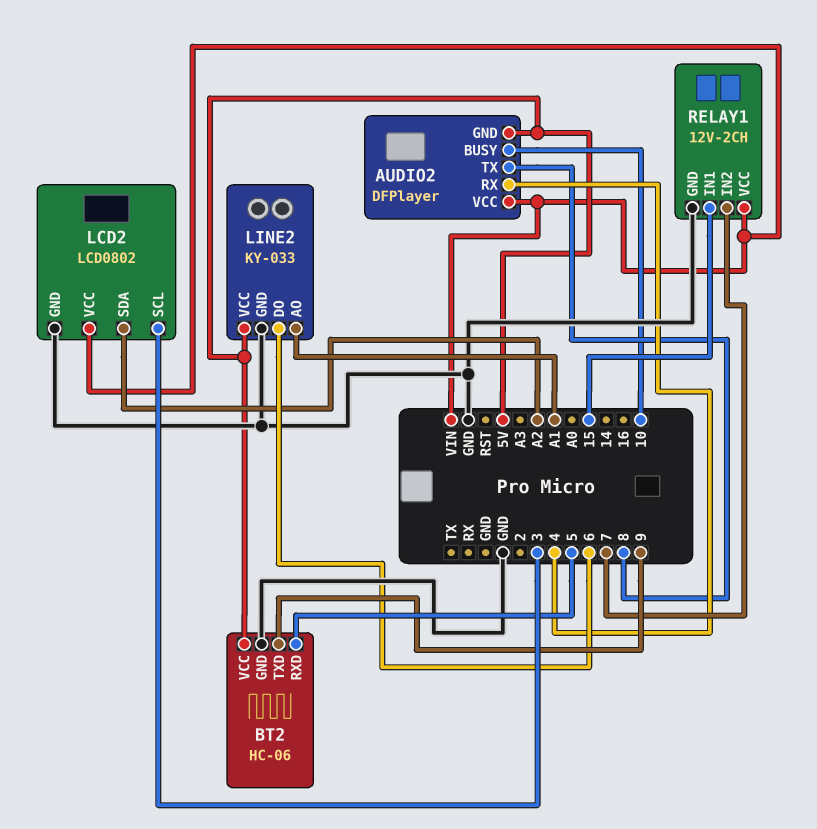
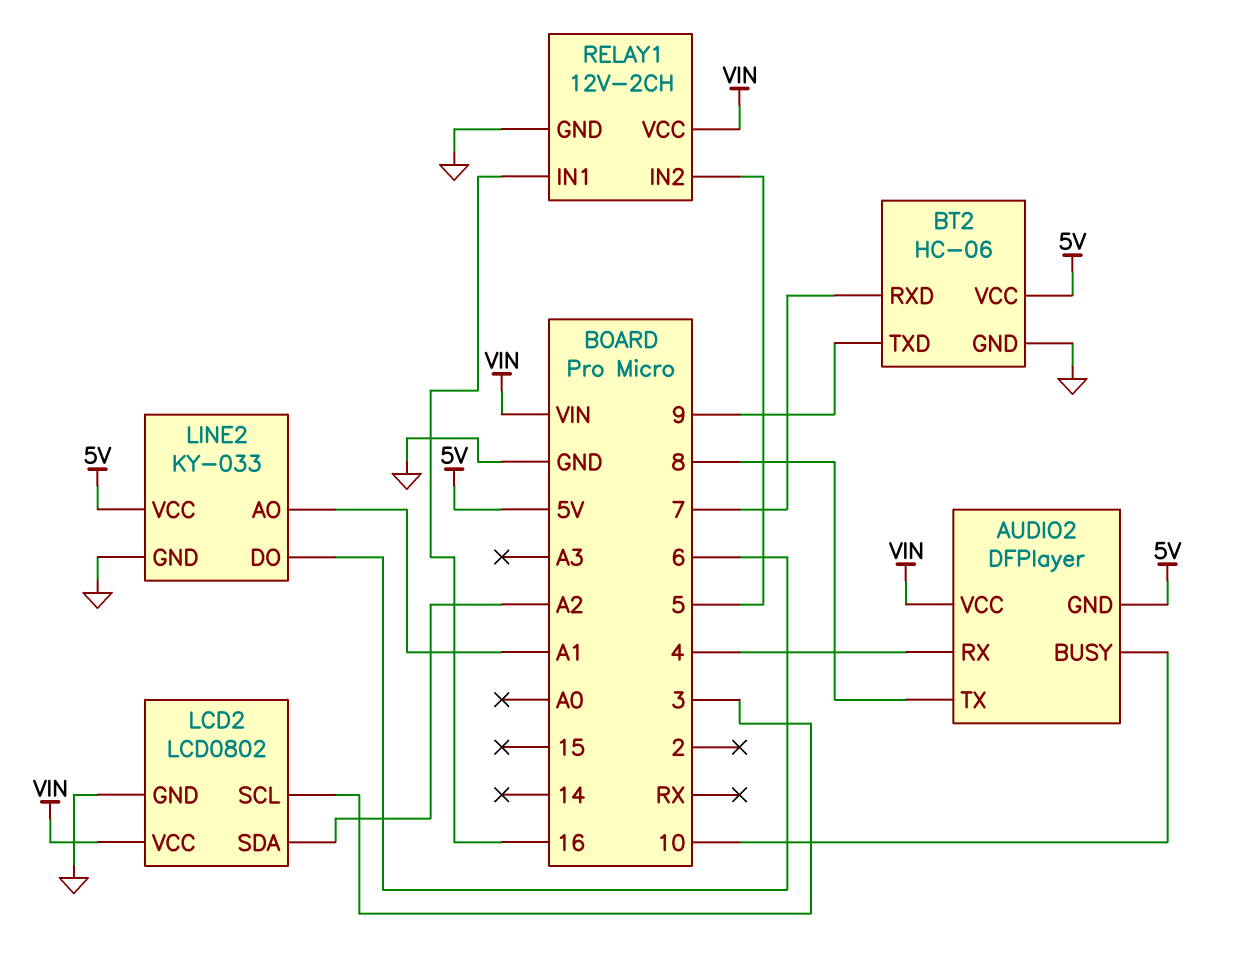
BT2 pin RXD: 5 -> 7
RELAY1 pin IN1: 15 -> 16
RELAY1 pin IN2: 7 -> 5

